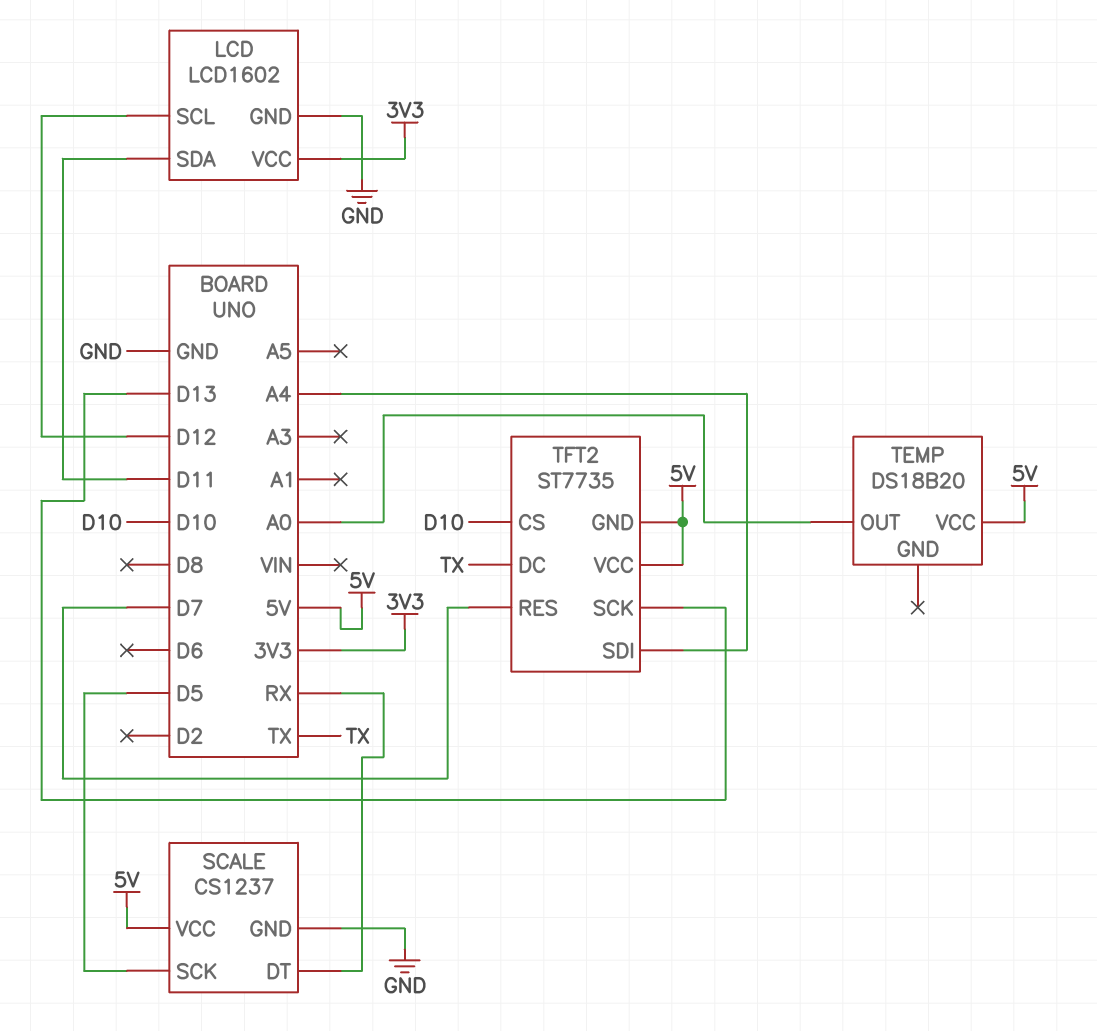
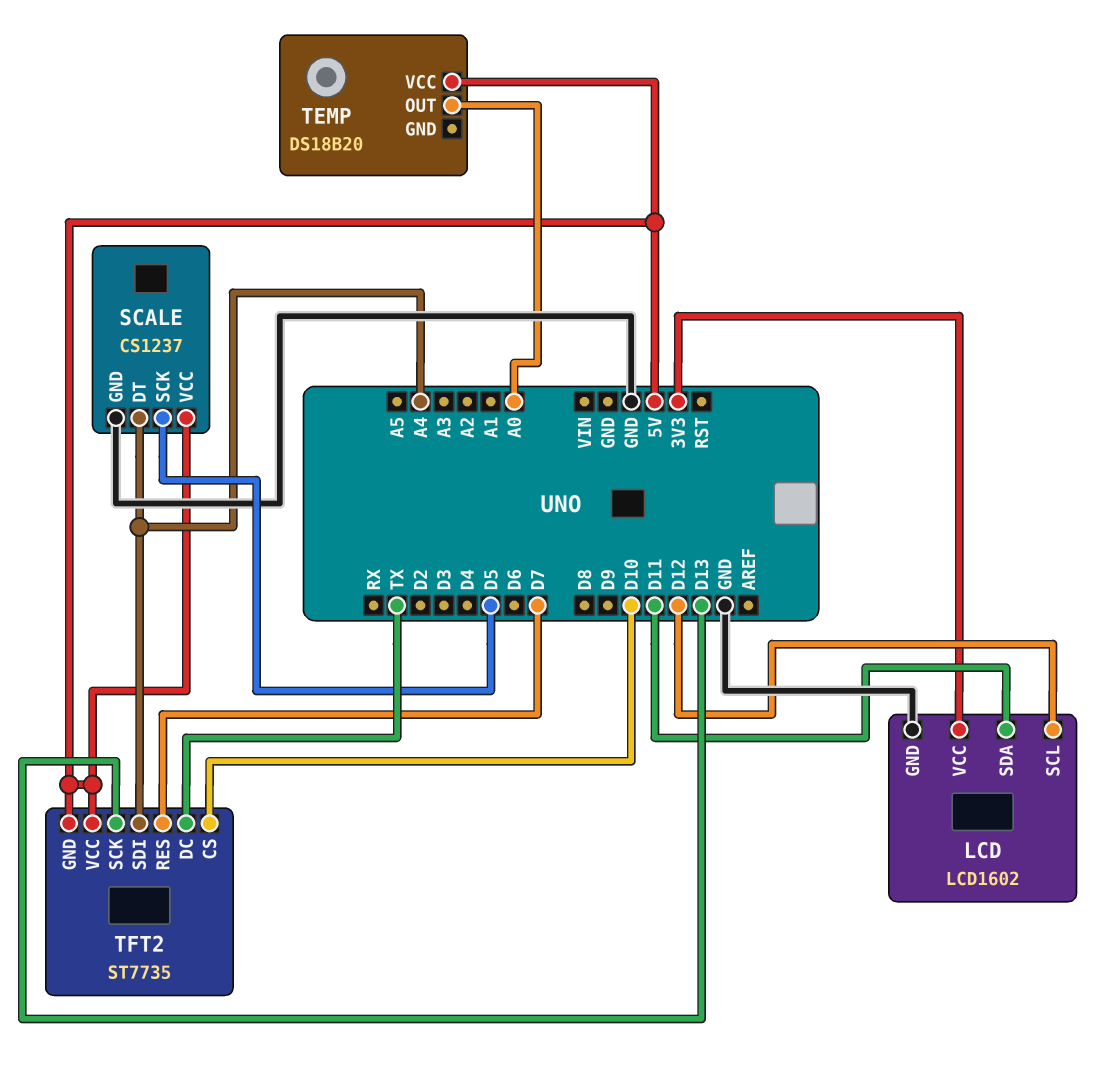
SCALE pin DT: RX -> A4

